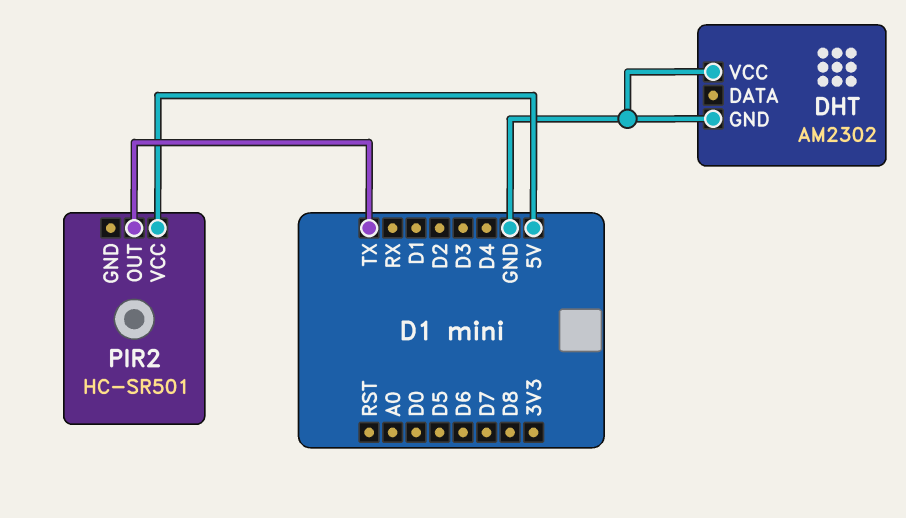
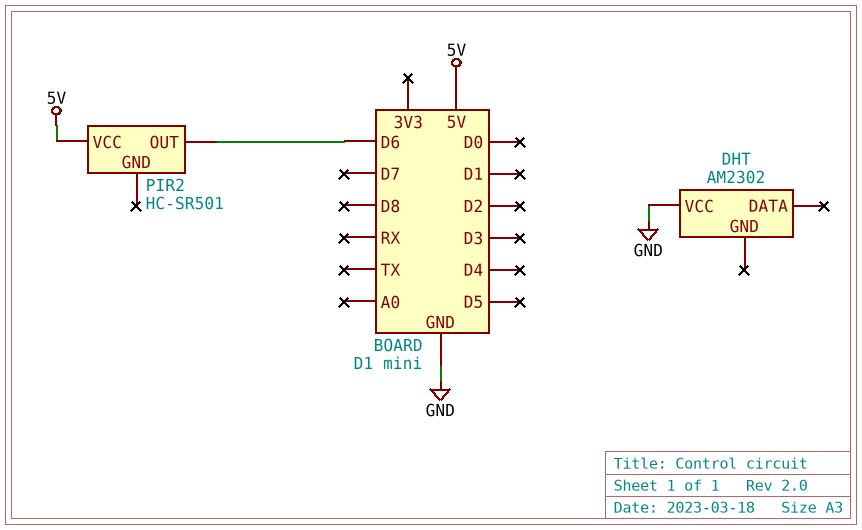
DHT pin GND: GND -> none
PIR2 pin OUT: TX -> D6

